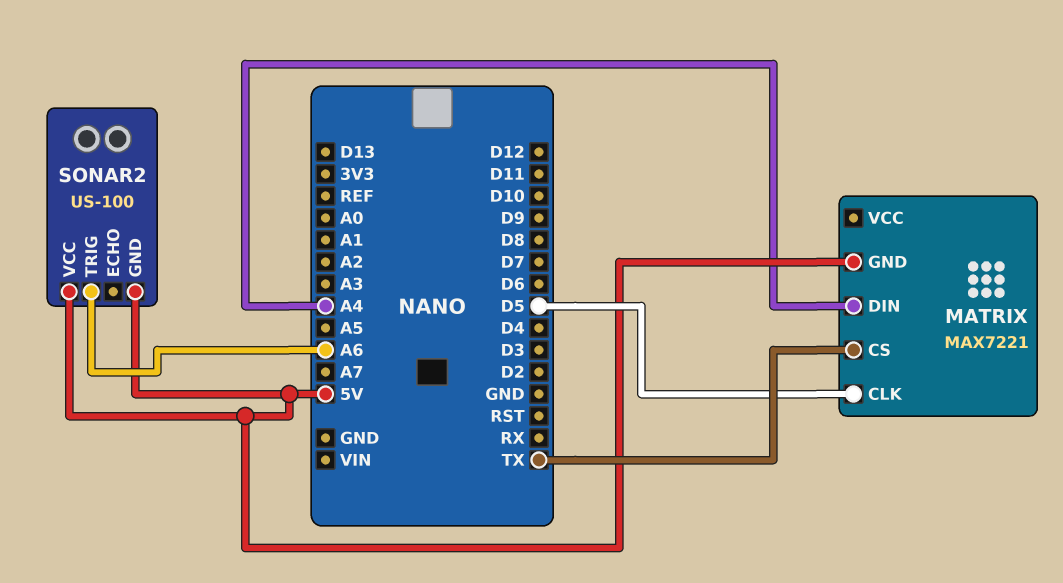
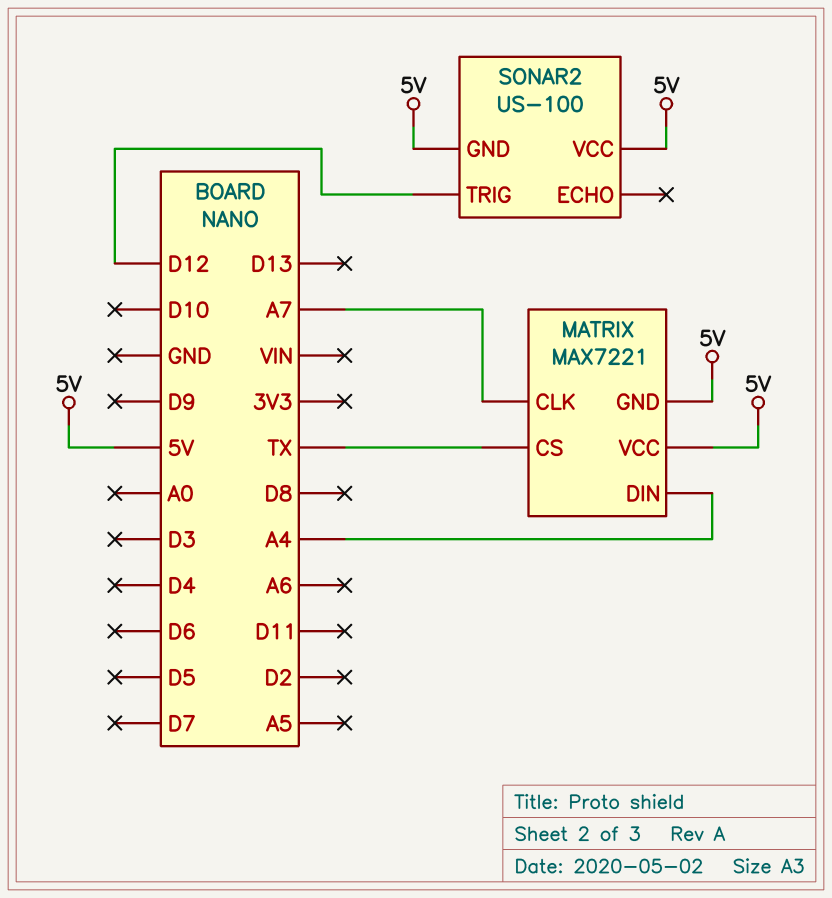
MATRIX pin CLK: D5 -> A7
MATRIX pin VCC: none -> 5V
SONAR2 pin TRIG: A6 -> D12

